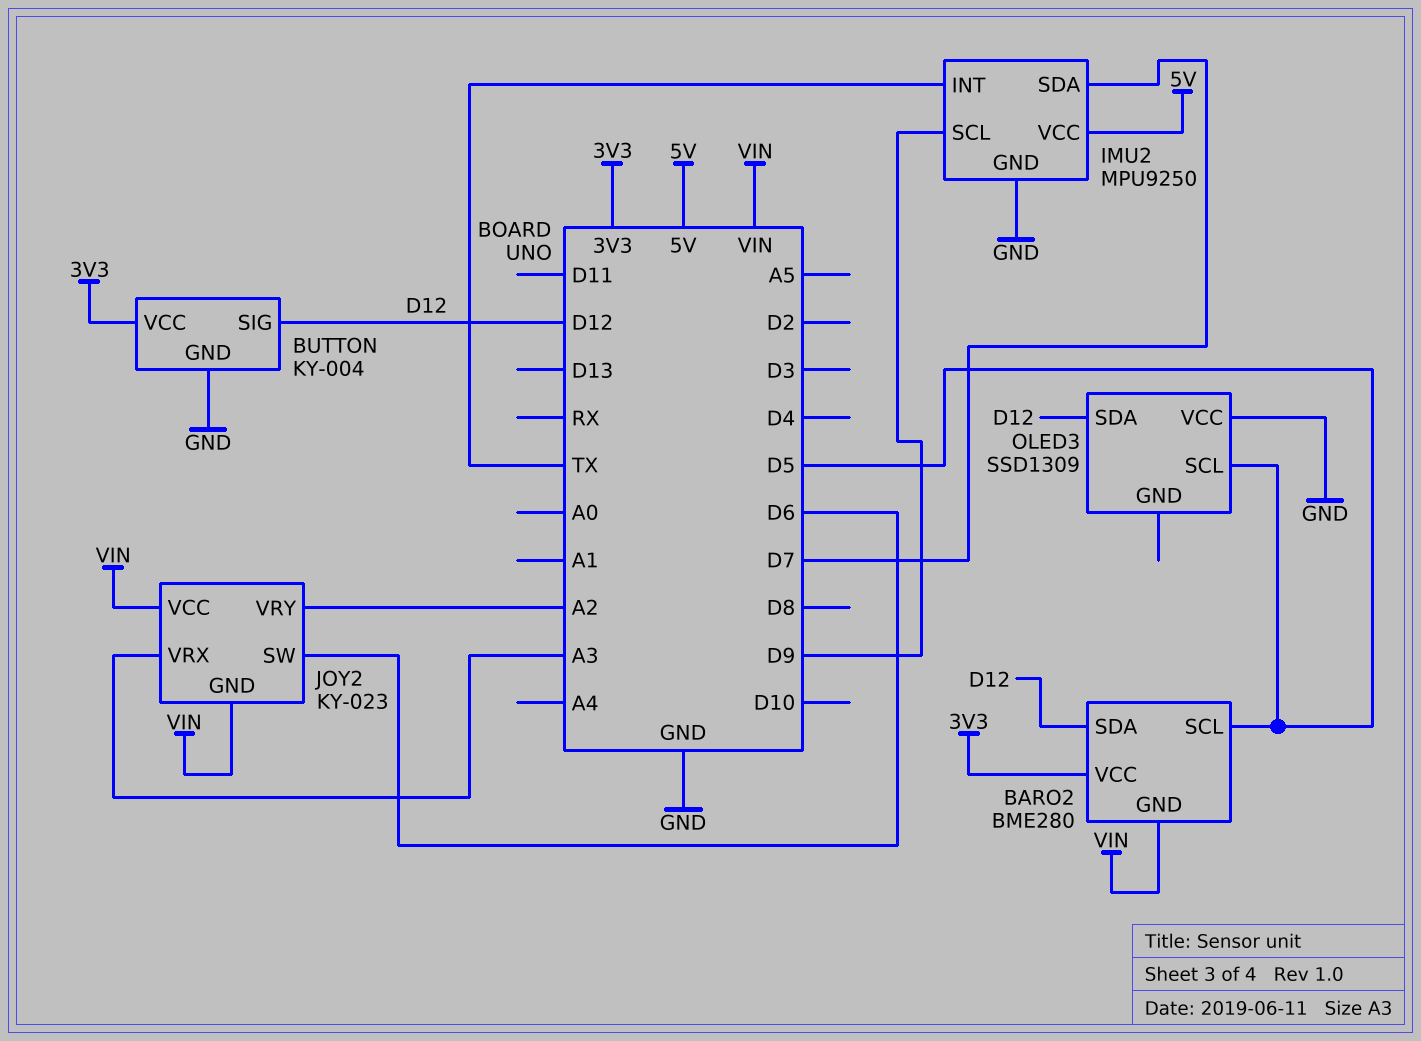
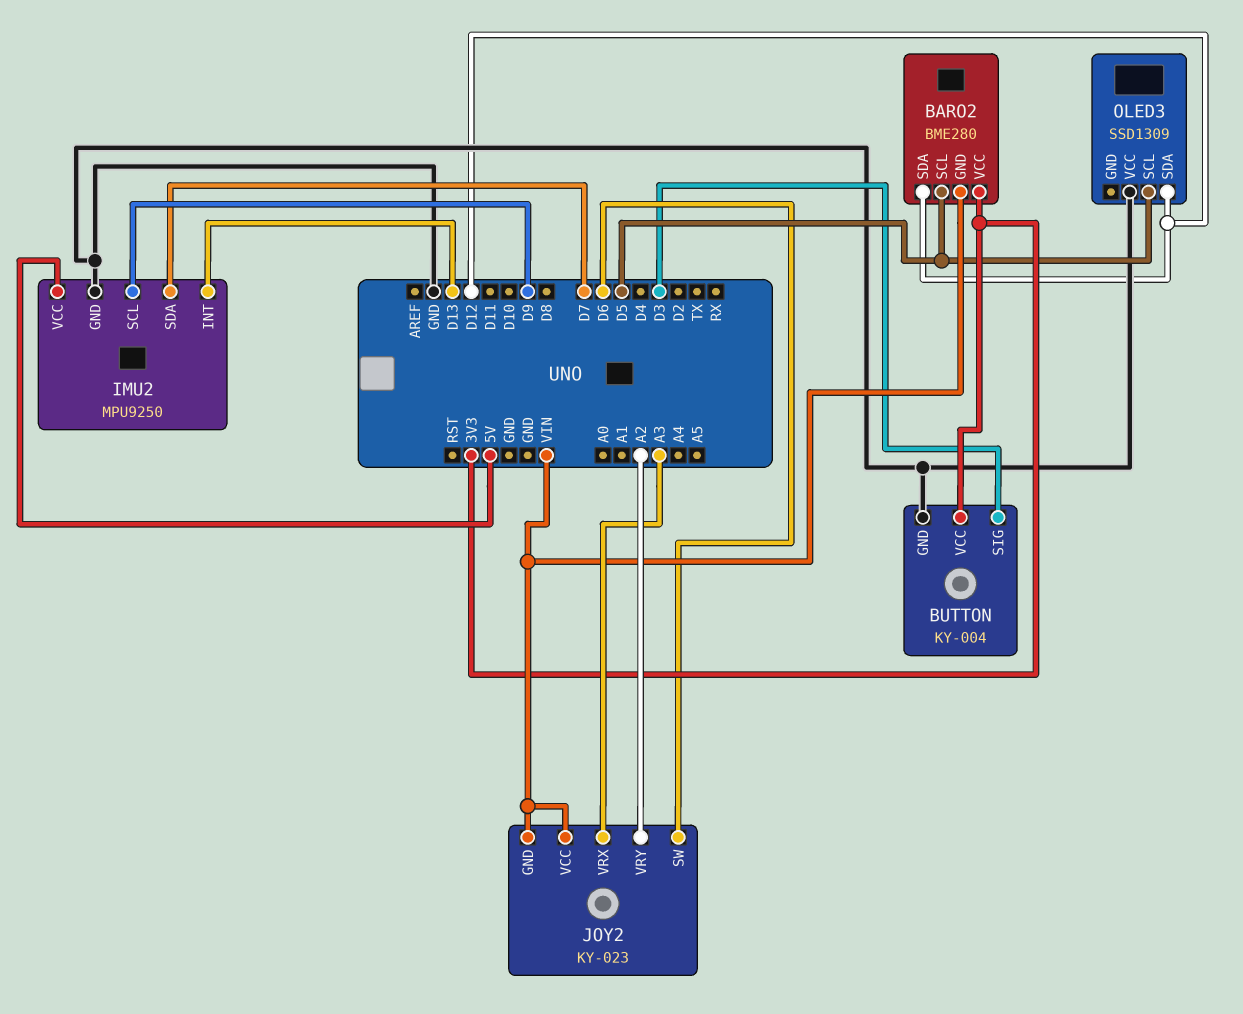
BUTTON pin SIG: D12 -> D3
IMU2 pin INT: TX -> D13

